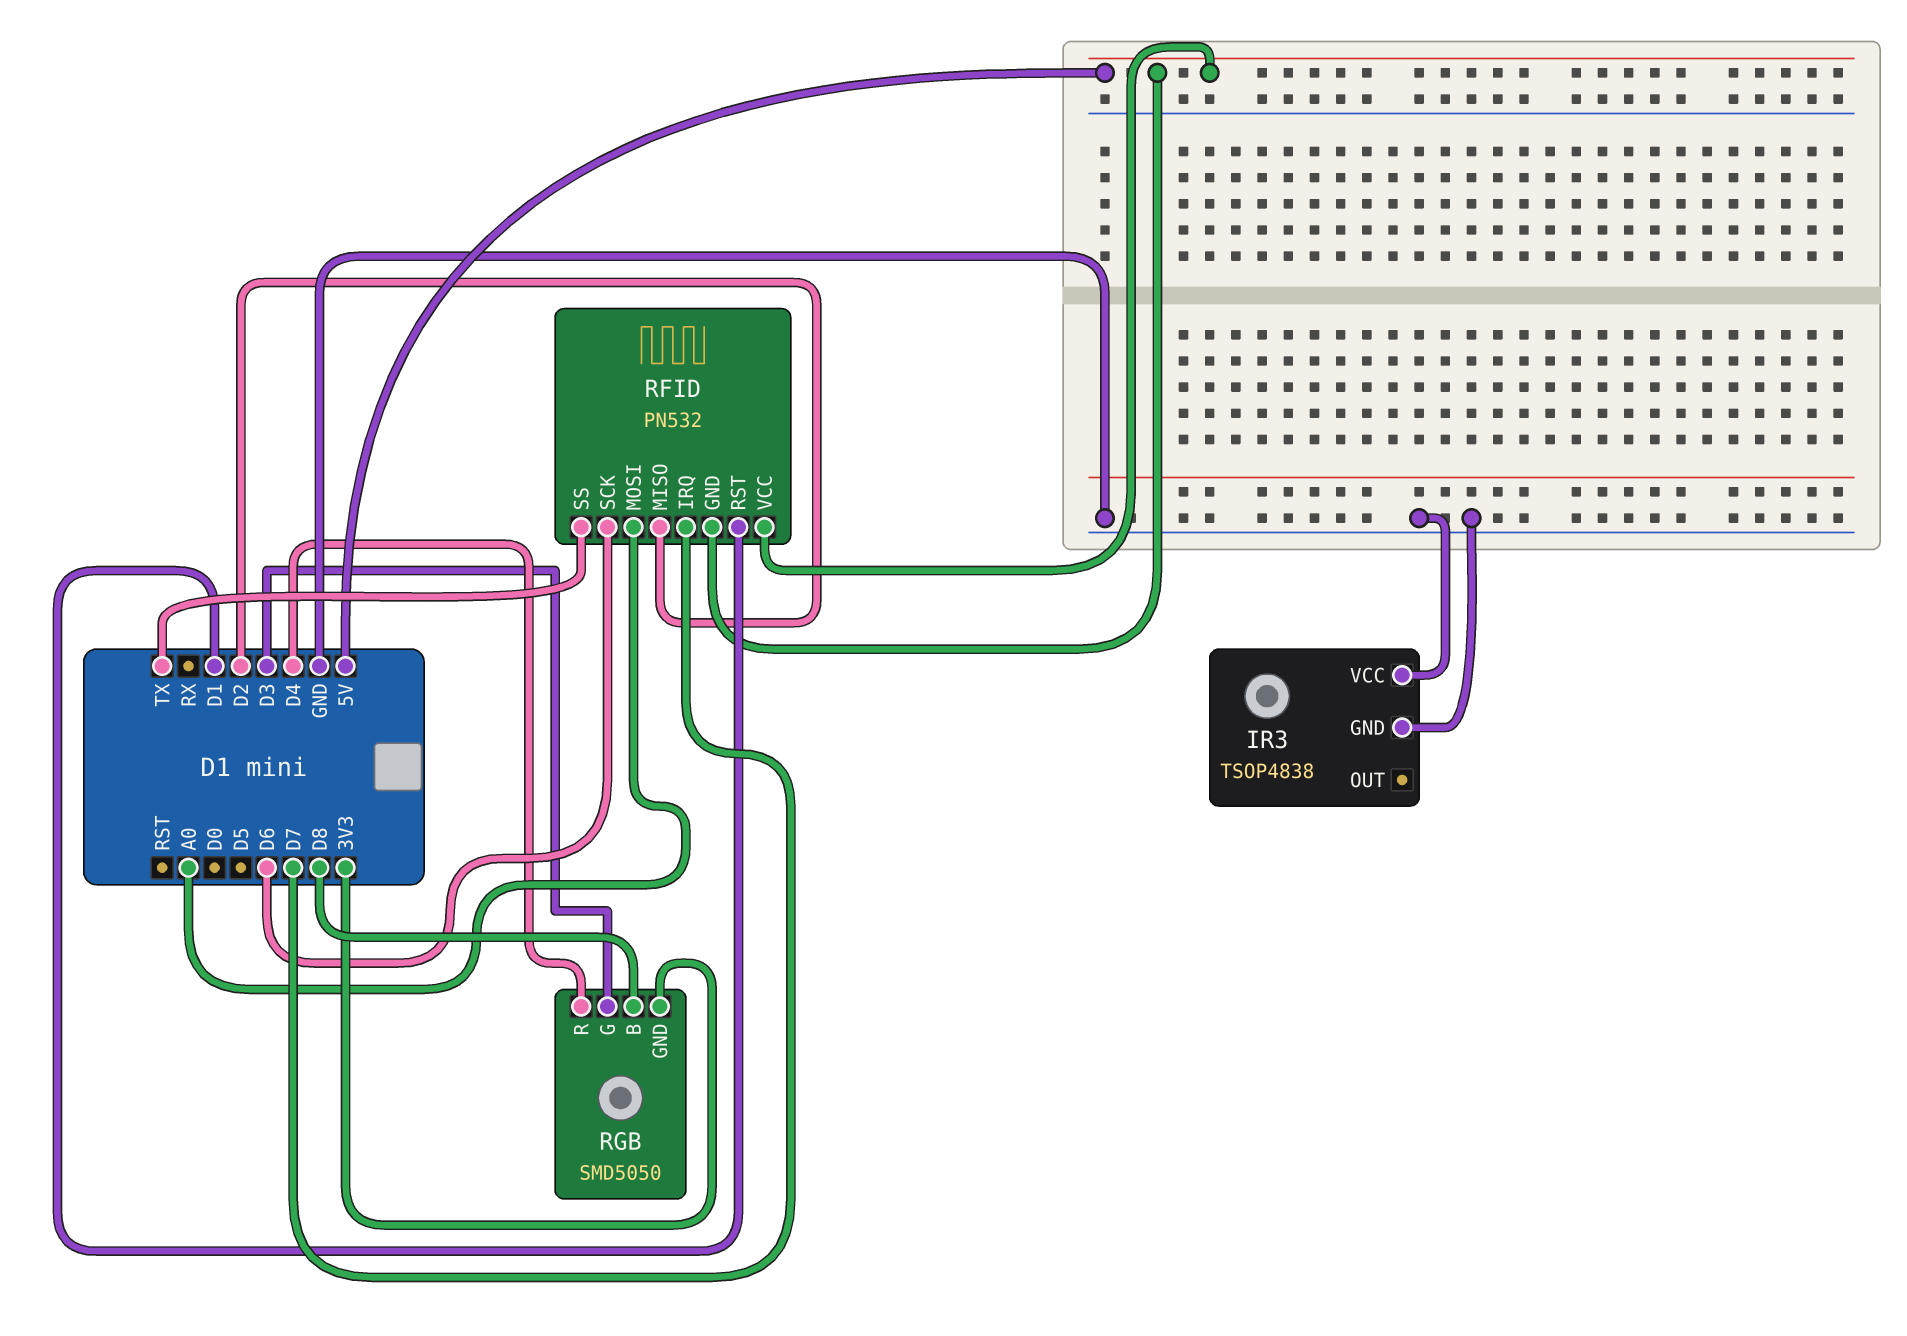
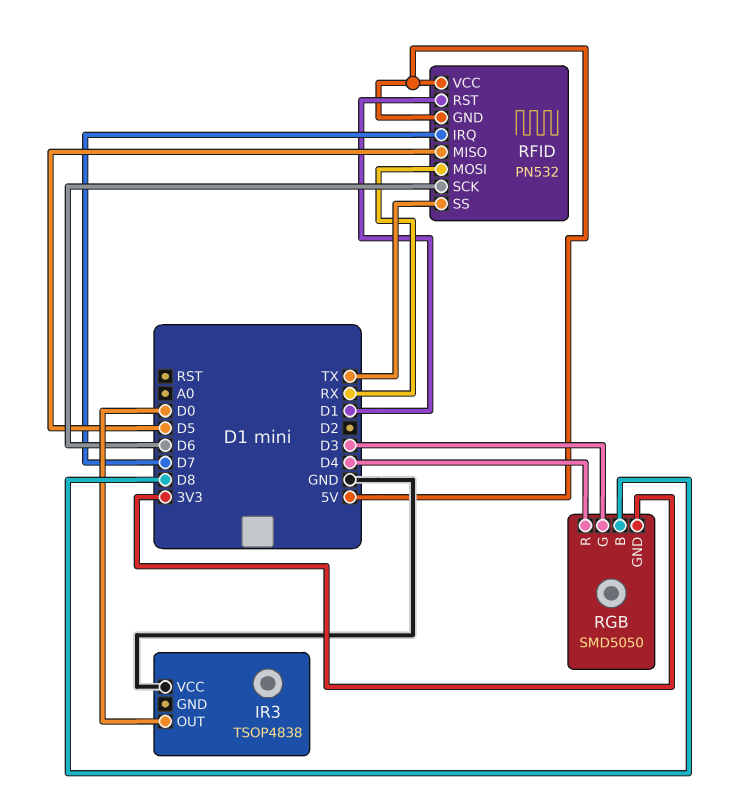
IR3 pin GND: GND -> none
IR3 pin OUT: none -> D0
RFID pin MISO: D2 -> D5
RFID pin MOSI: A0 -> RX

